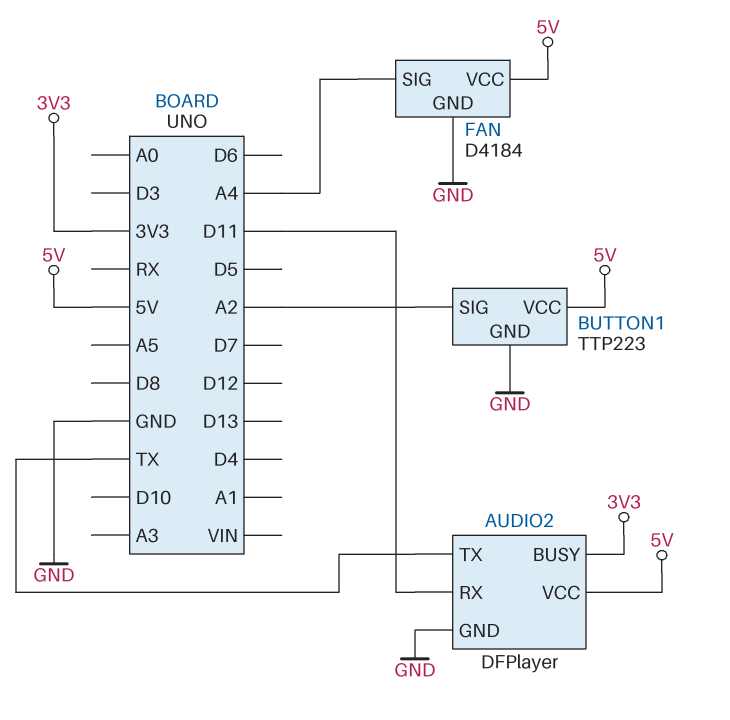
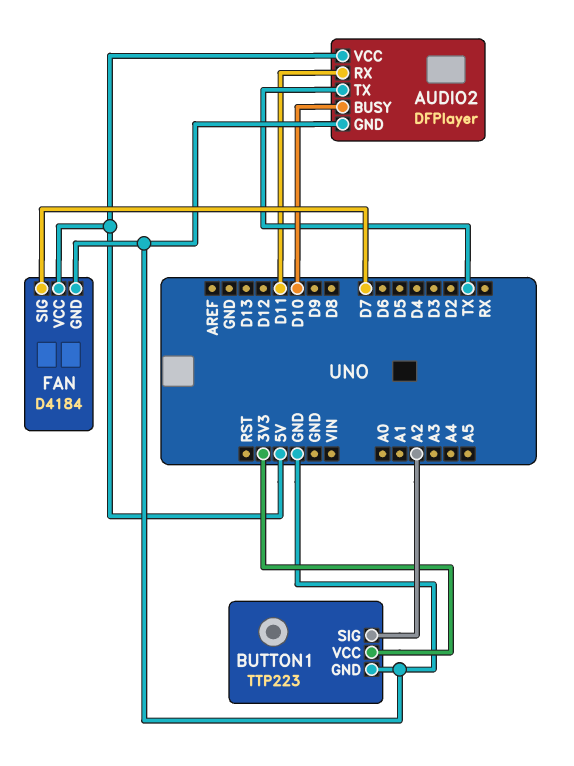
AUDIO2 pin BUSY: 3V3 -> D10
BUTTON1 pin VCC: 5V -> 3V3
FAN pin SIG: A4 -> D7

